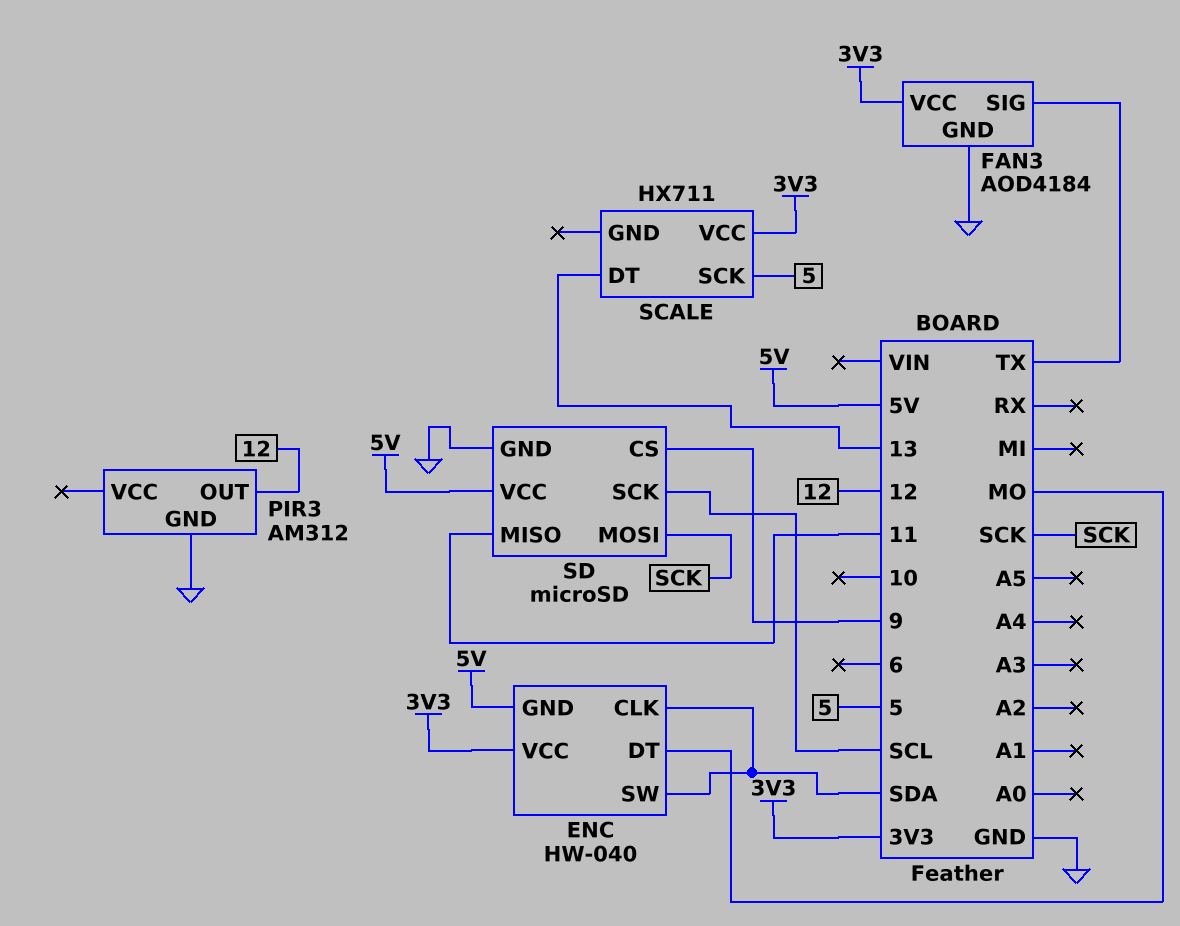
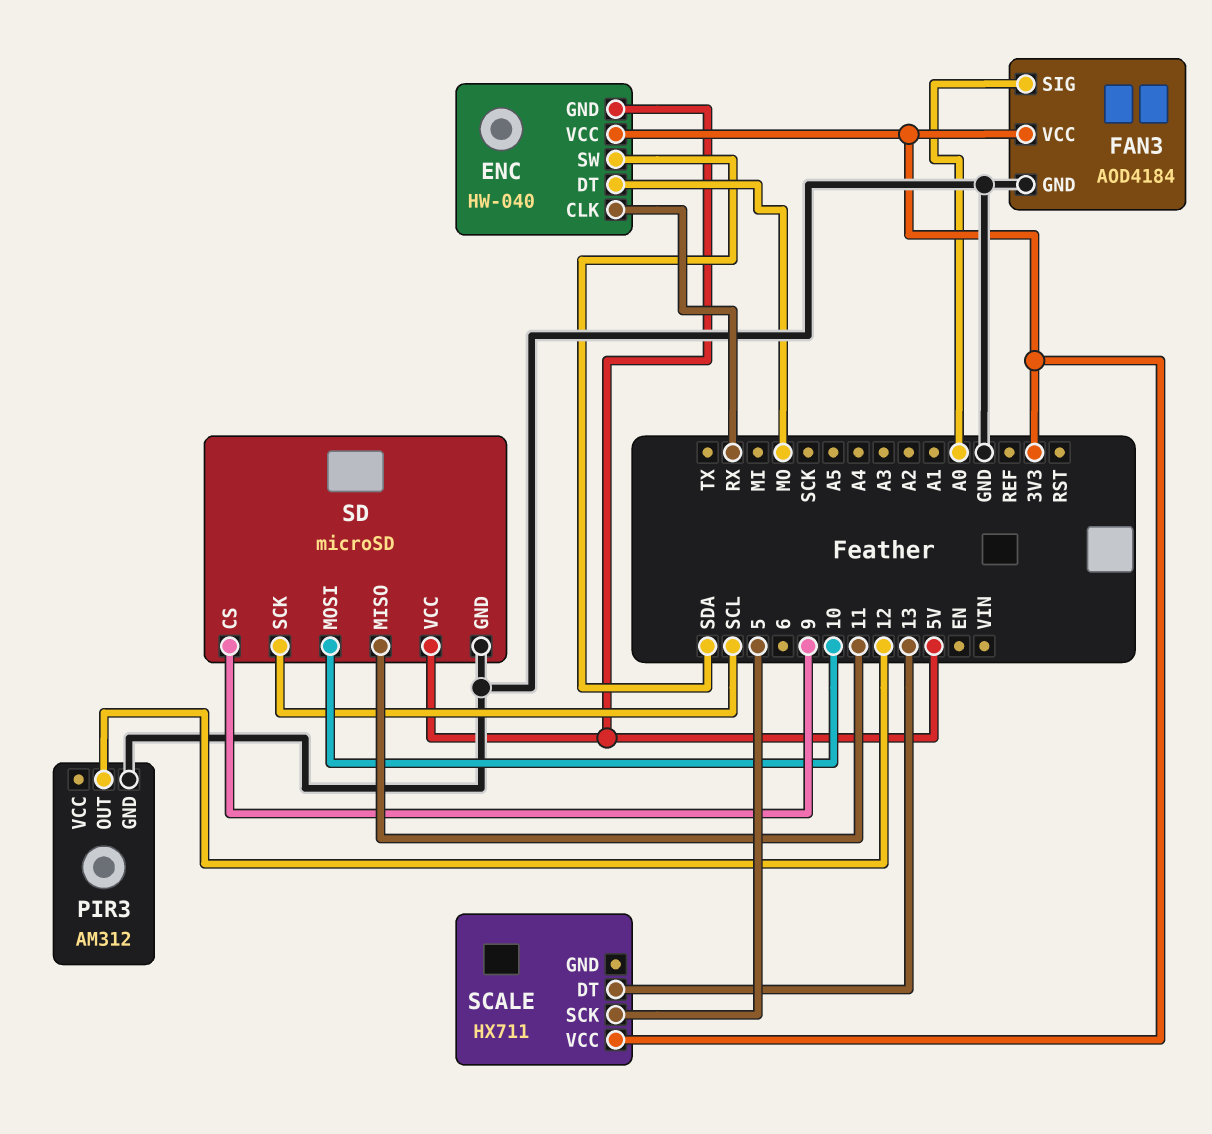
ENC pin CLK: SDA -> RX
FAN3 pin SIG: TX -> A0
SD pin MOSI: SCK -> 10

